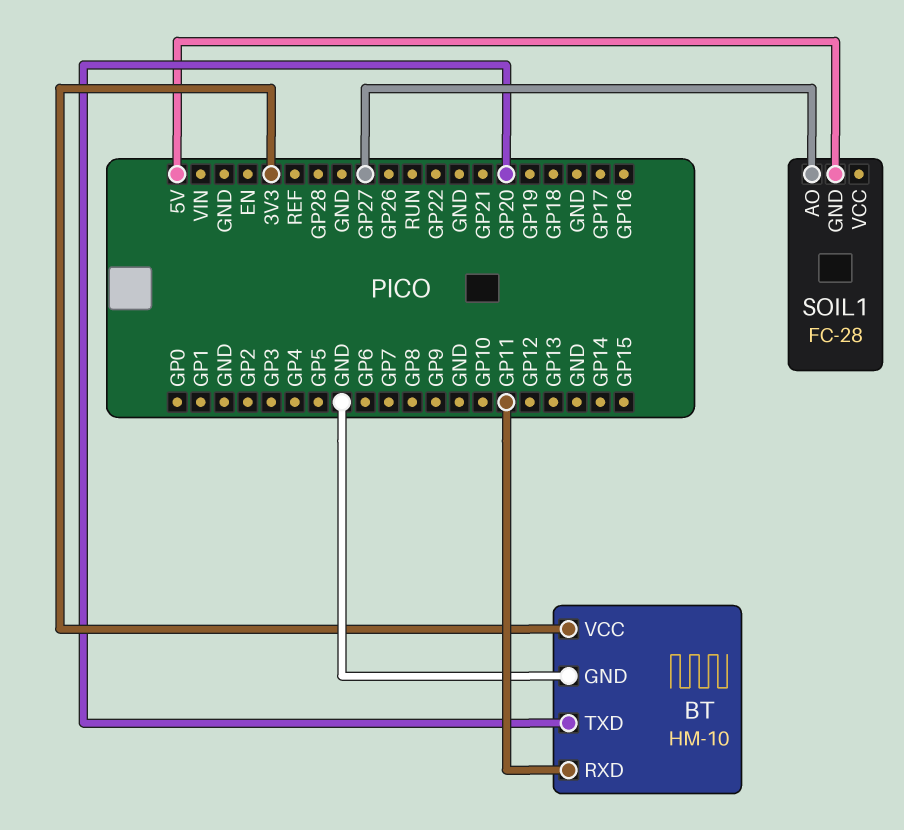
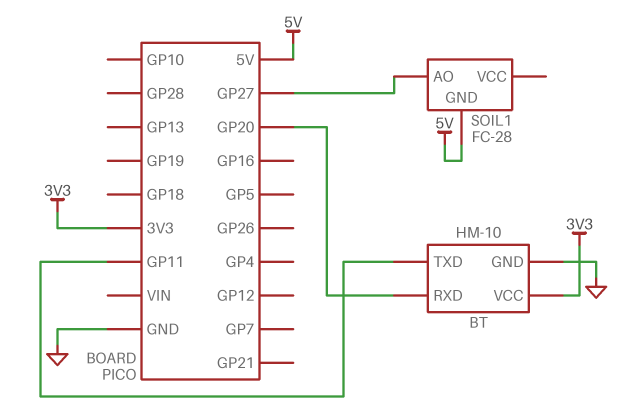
BT pin RXD: GP11 -> GP20
BT pin TXD: GP20 -> GP11

